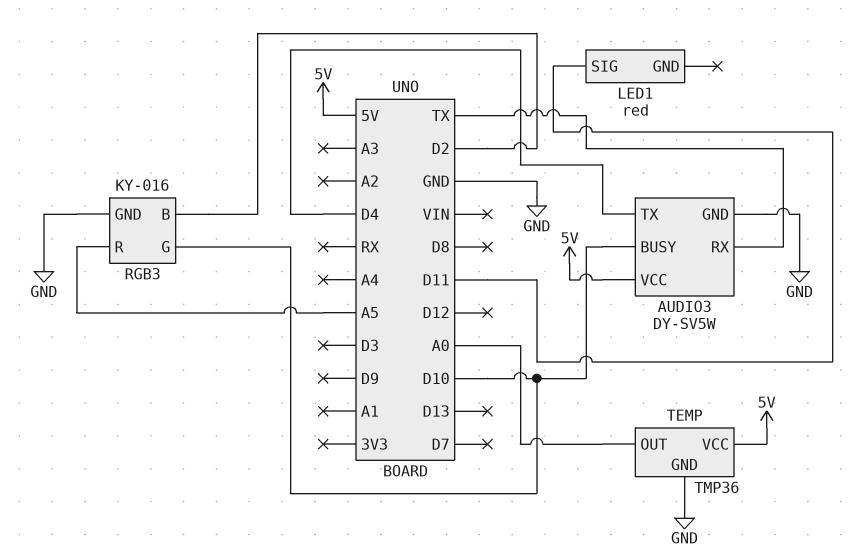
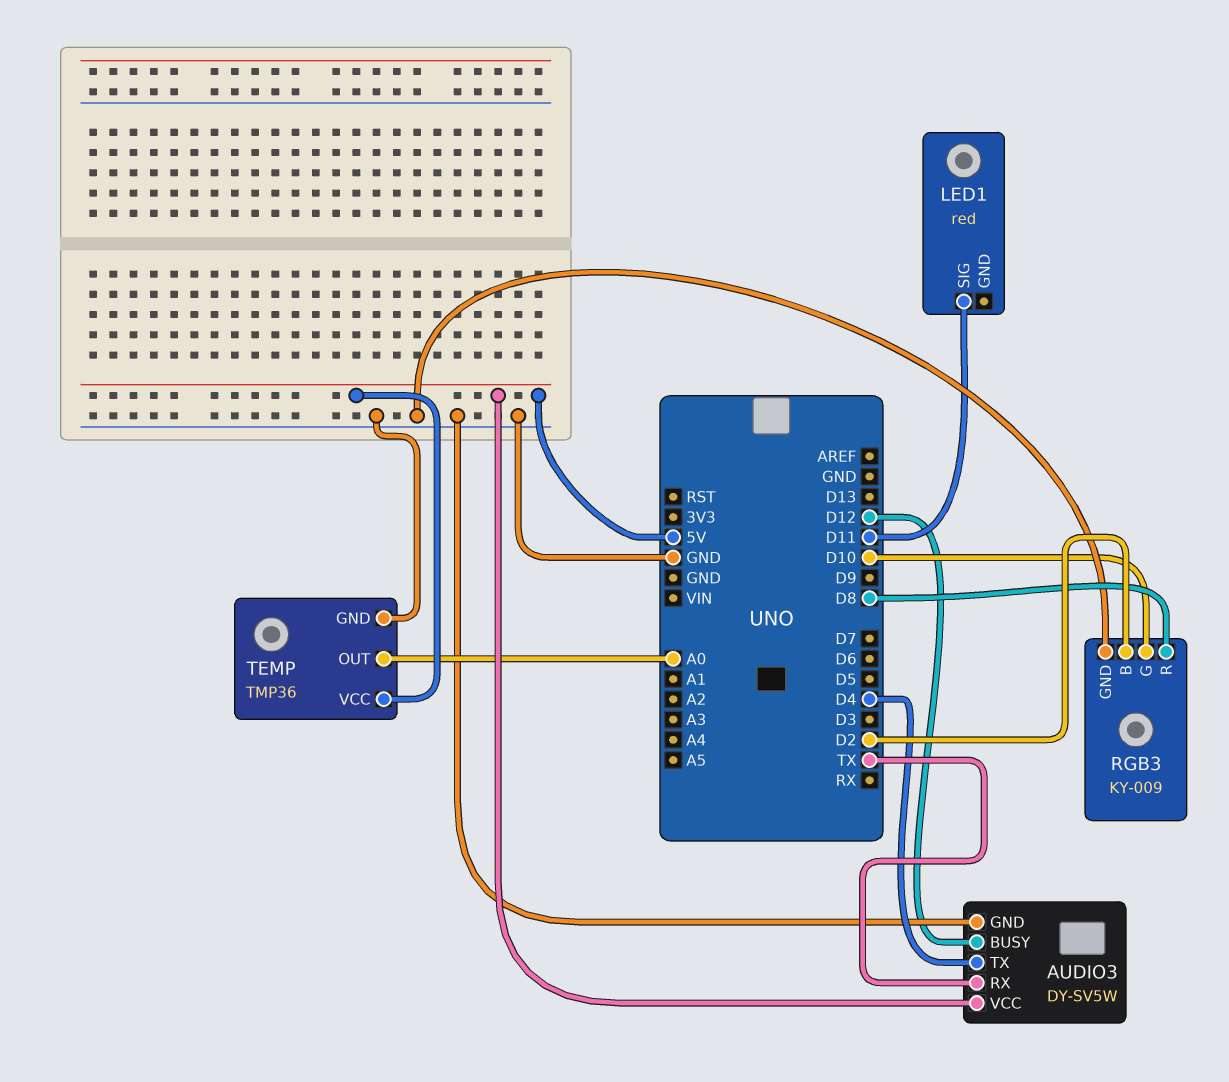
AUDIO3 pin BUSY: D10 -> D12
RGB3: KY-016 -> KY-009
RGB3 pin R: A5 -> D8

